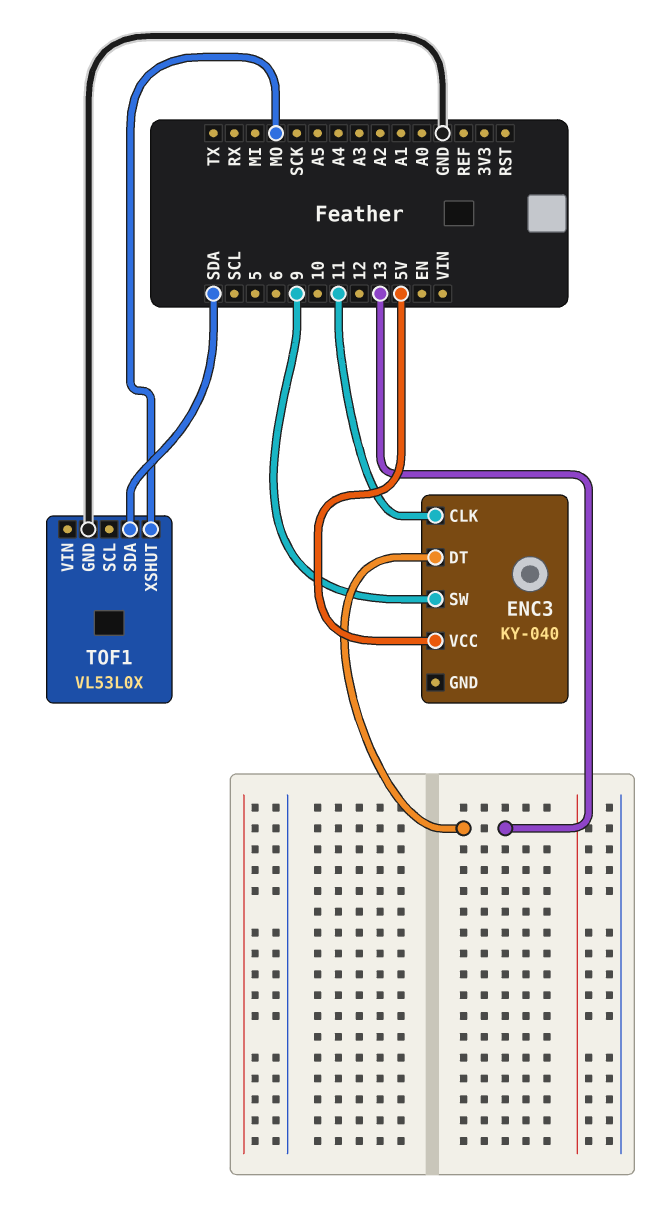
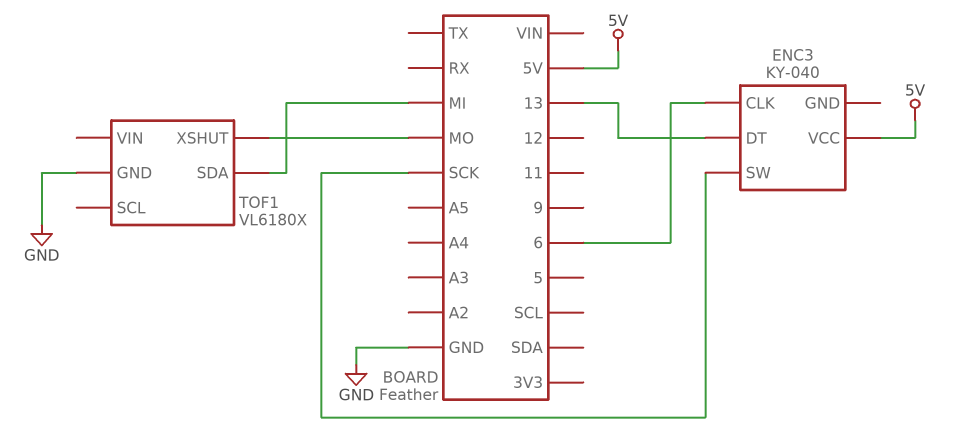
ENC3 pin CLK: 11 -> 6
ENC3 pin SW: 9 -> SCK
TOF1: VL53L0X -> VL6180X
TOF1 pin SDA: SDA -> MI

